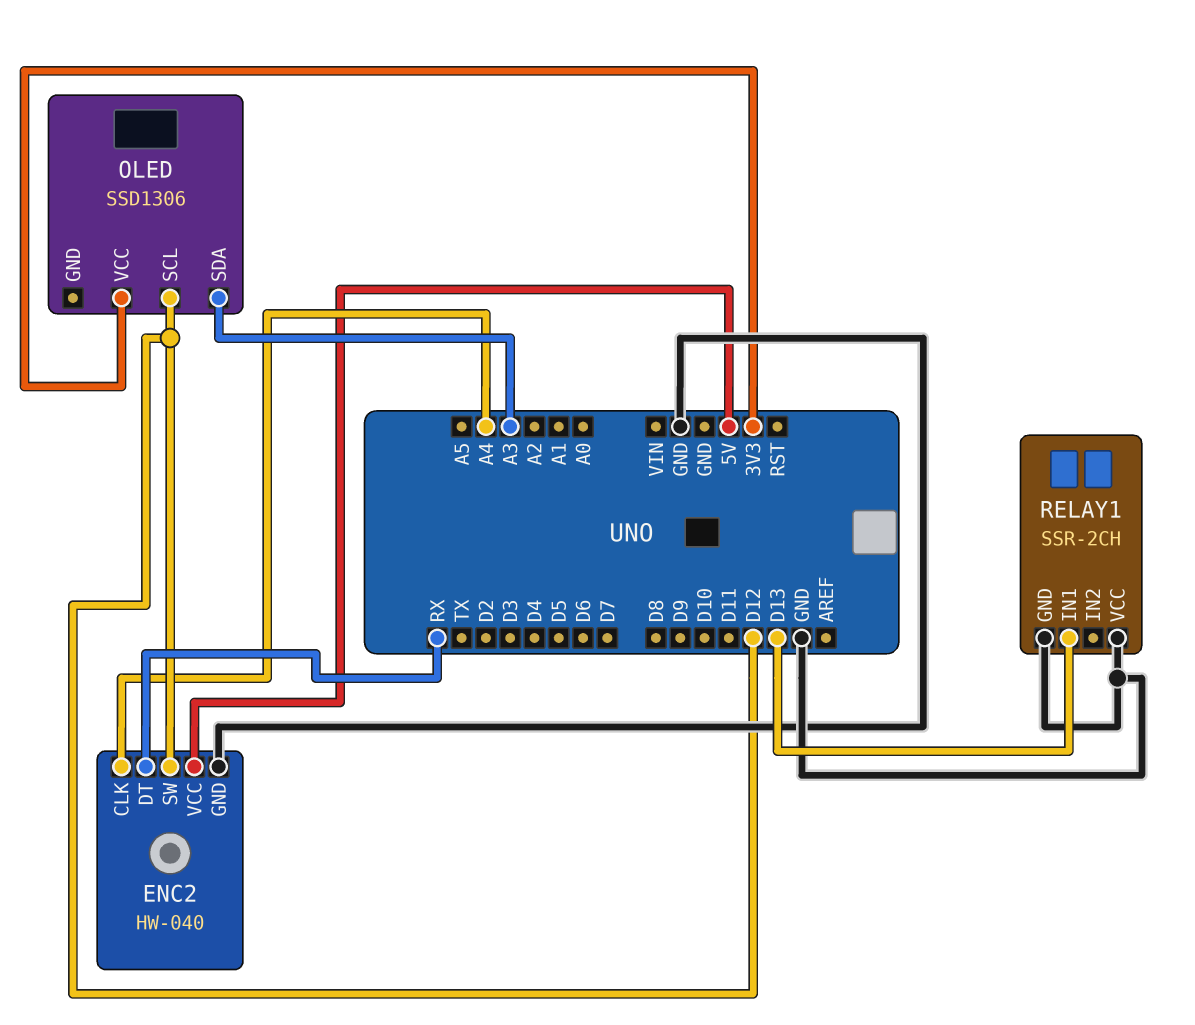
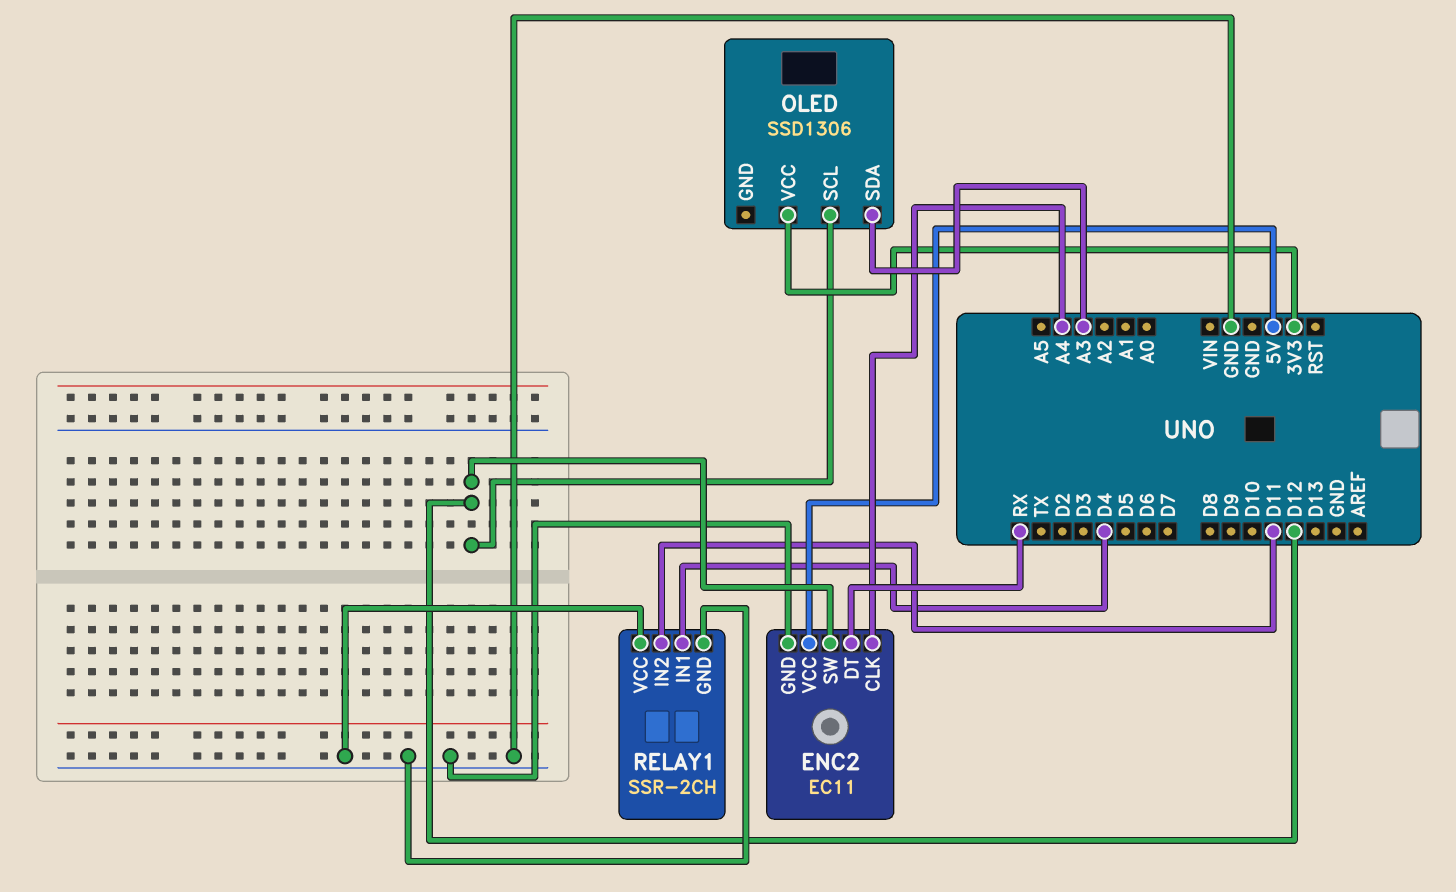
ENC2: HW-040 -> EC11
RELAY1 pin IN1: D13 -> D4
RELAY1 pin IN2: none -> D11

